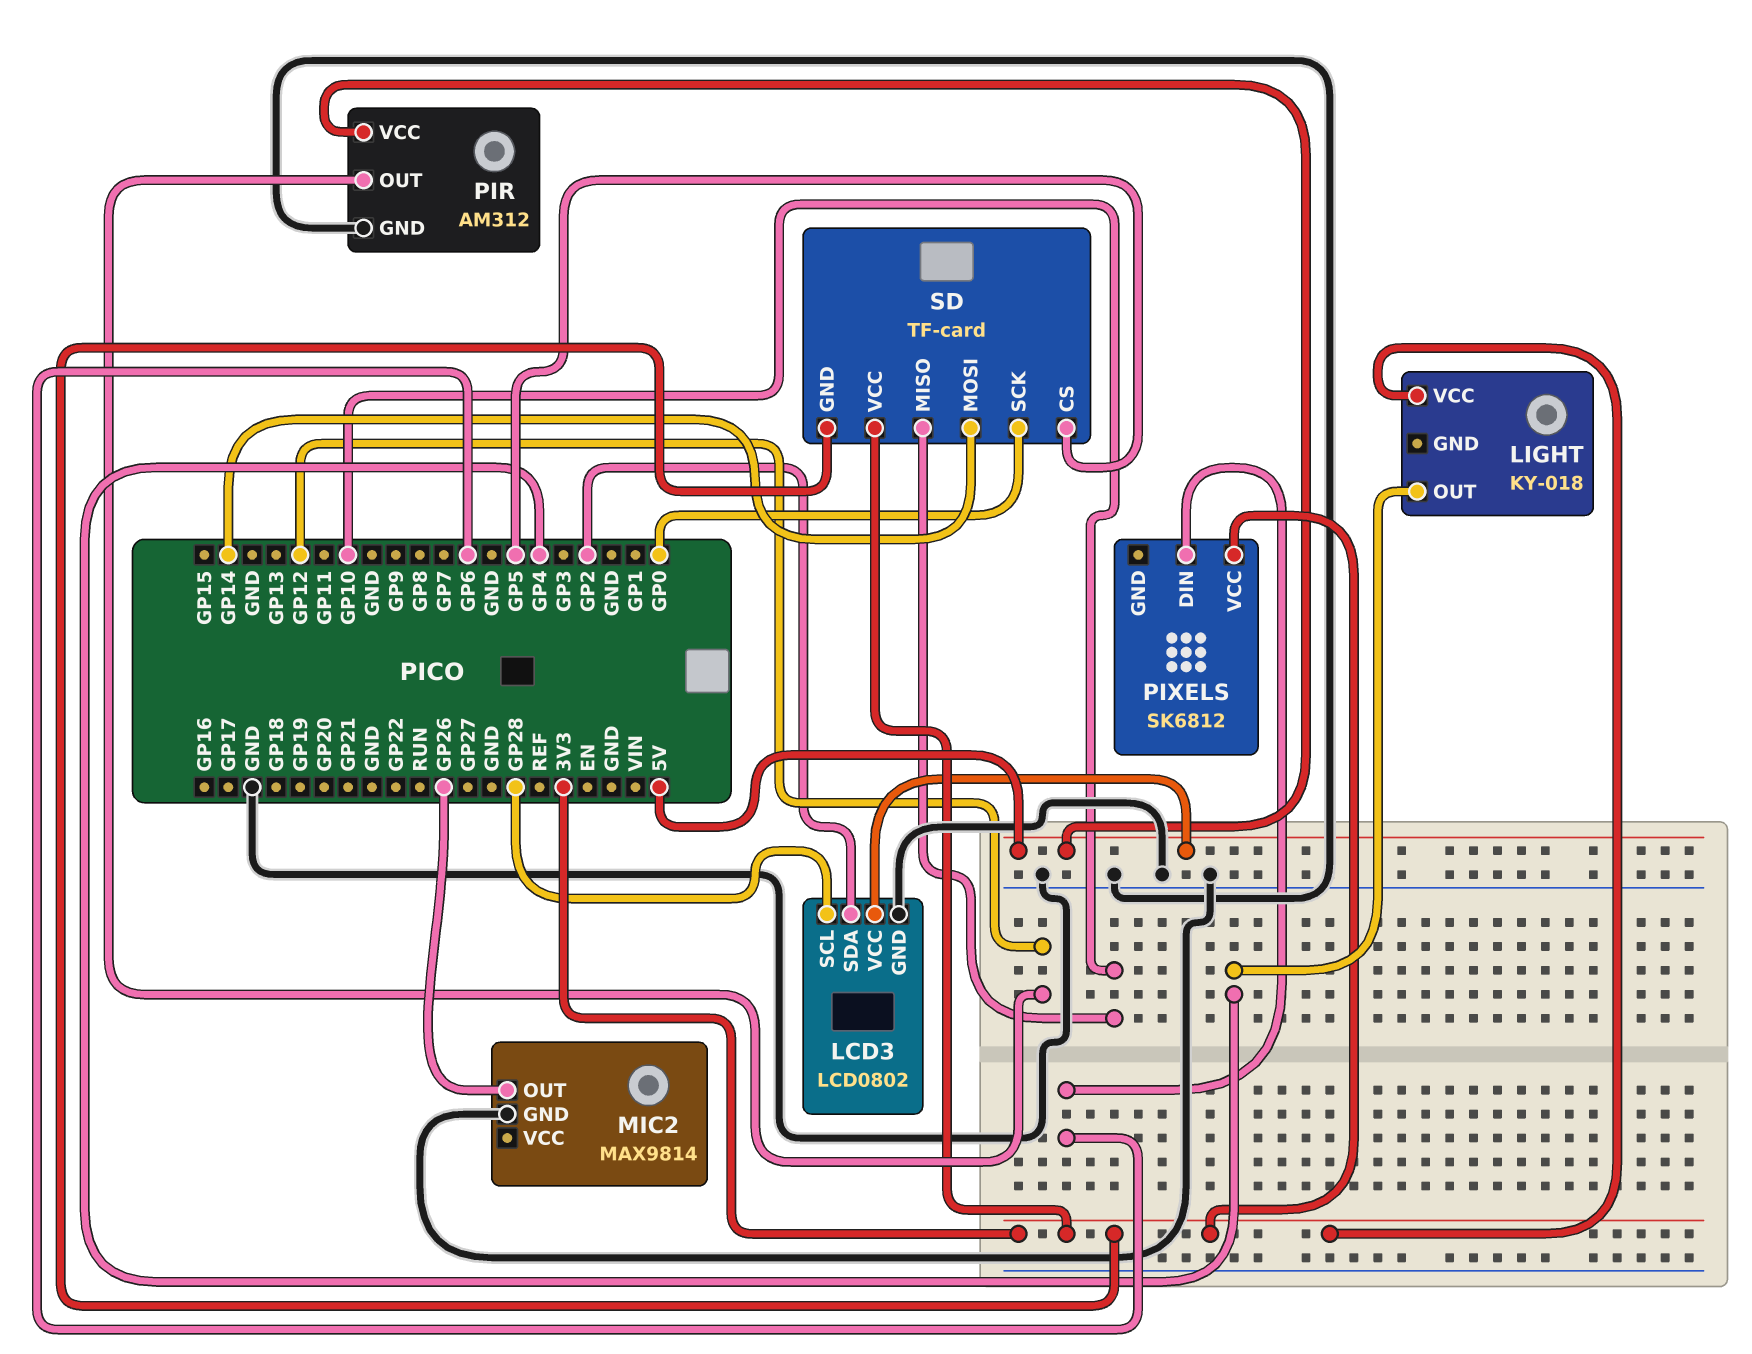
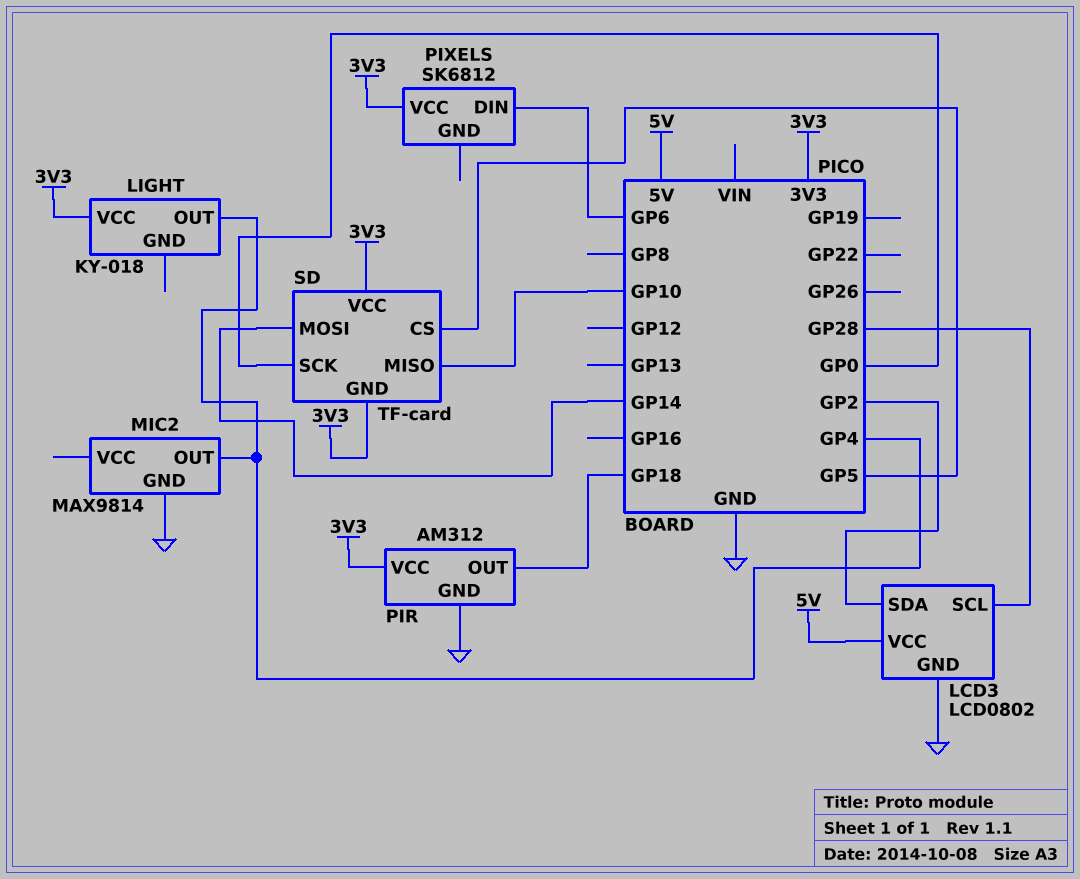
MIC2 pin OUT: GP26 -> GP4
PIR pin OUT: GP12 -> GP18
PIR pin VCC: 5V -> 3V3

